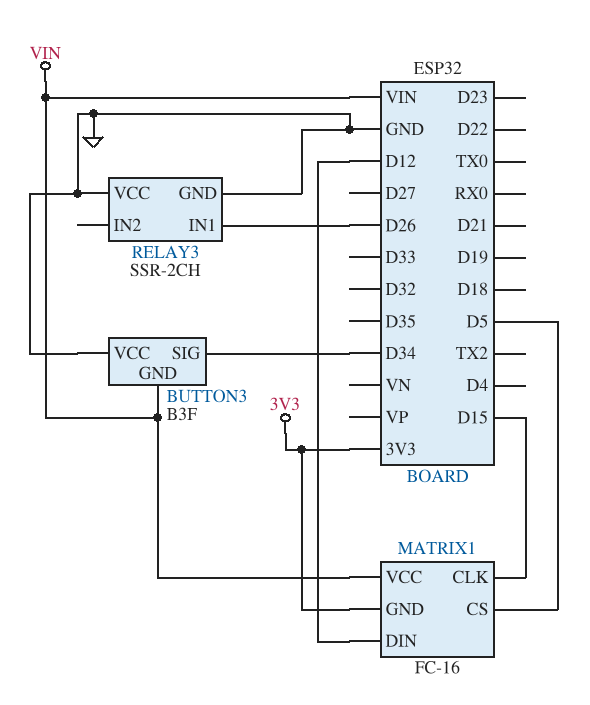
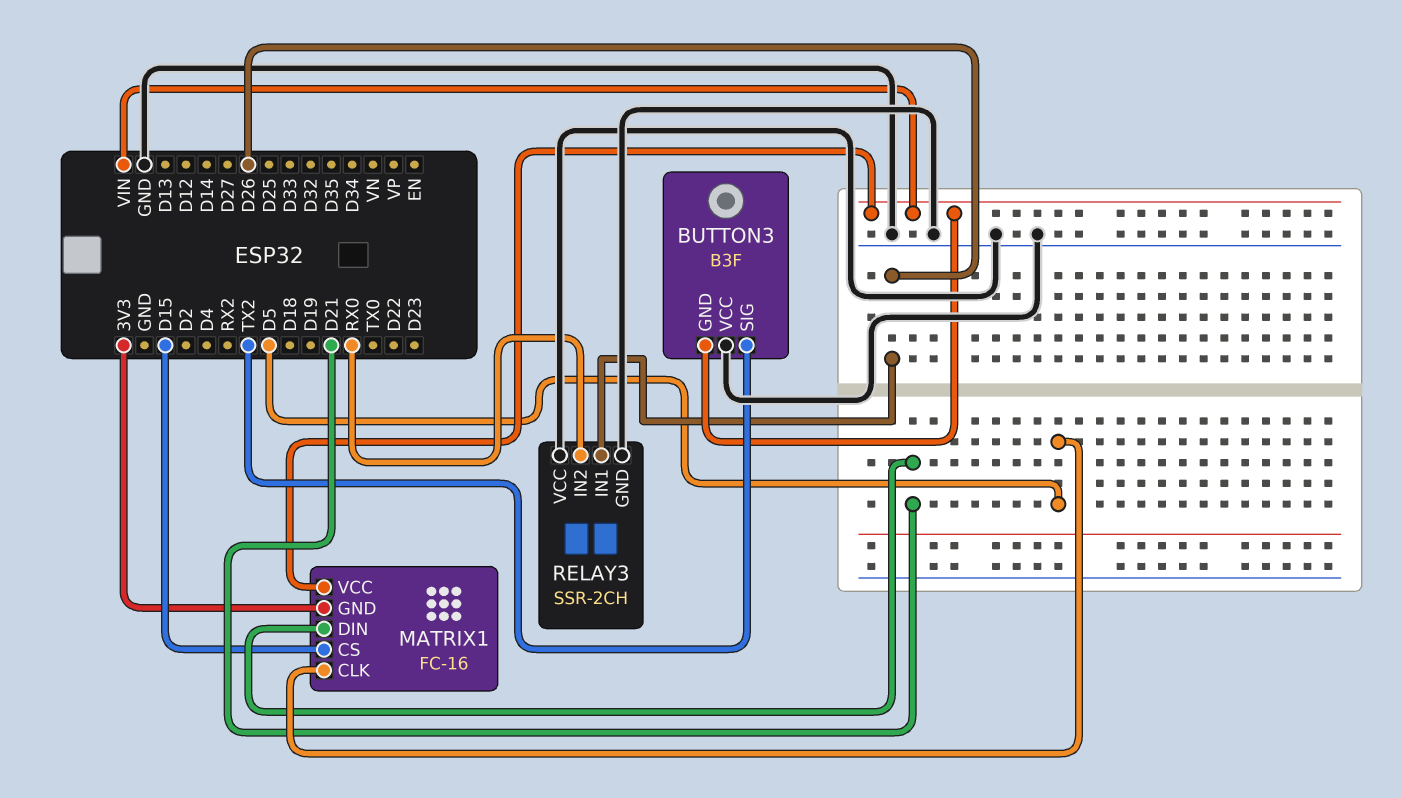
BUTTON3 pin SIG: D34 -> TX2
MATRIX1 pin CLK: D15 -> D5
MATRIX1 pin CS: D5 -> D15
MATRIX1 pin DIN: D12 -> D21
RELAY3 pin IN2: none -> RX0

